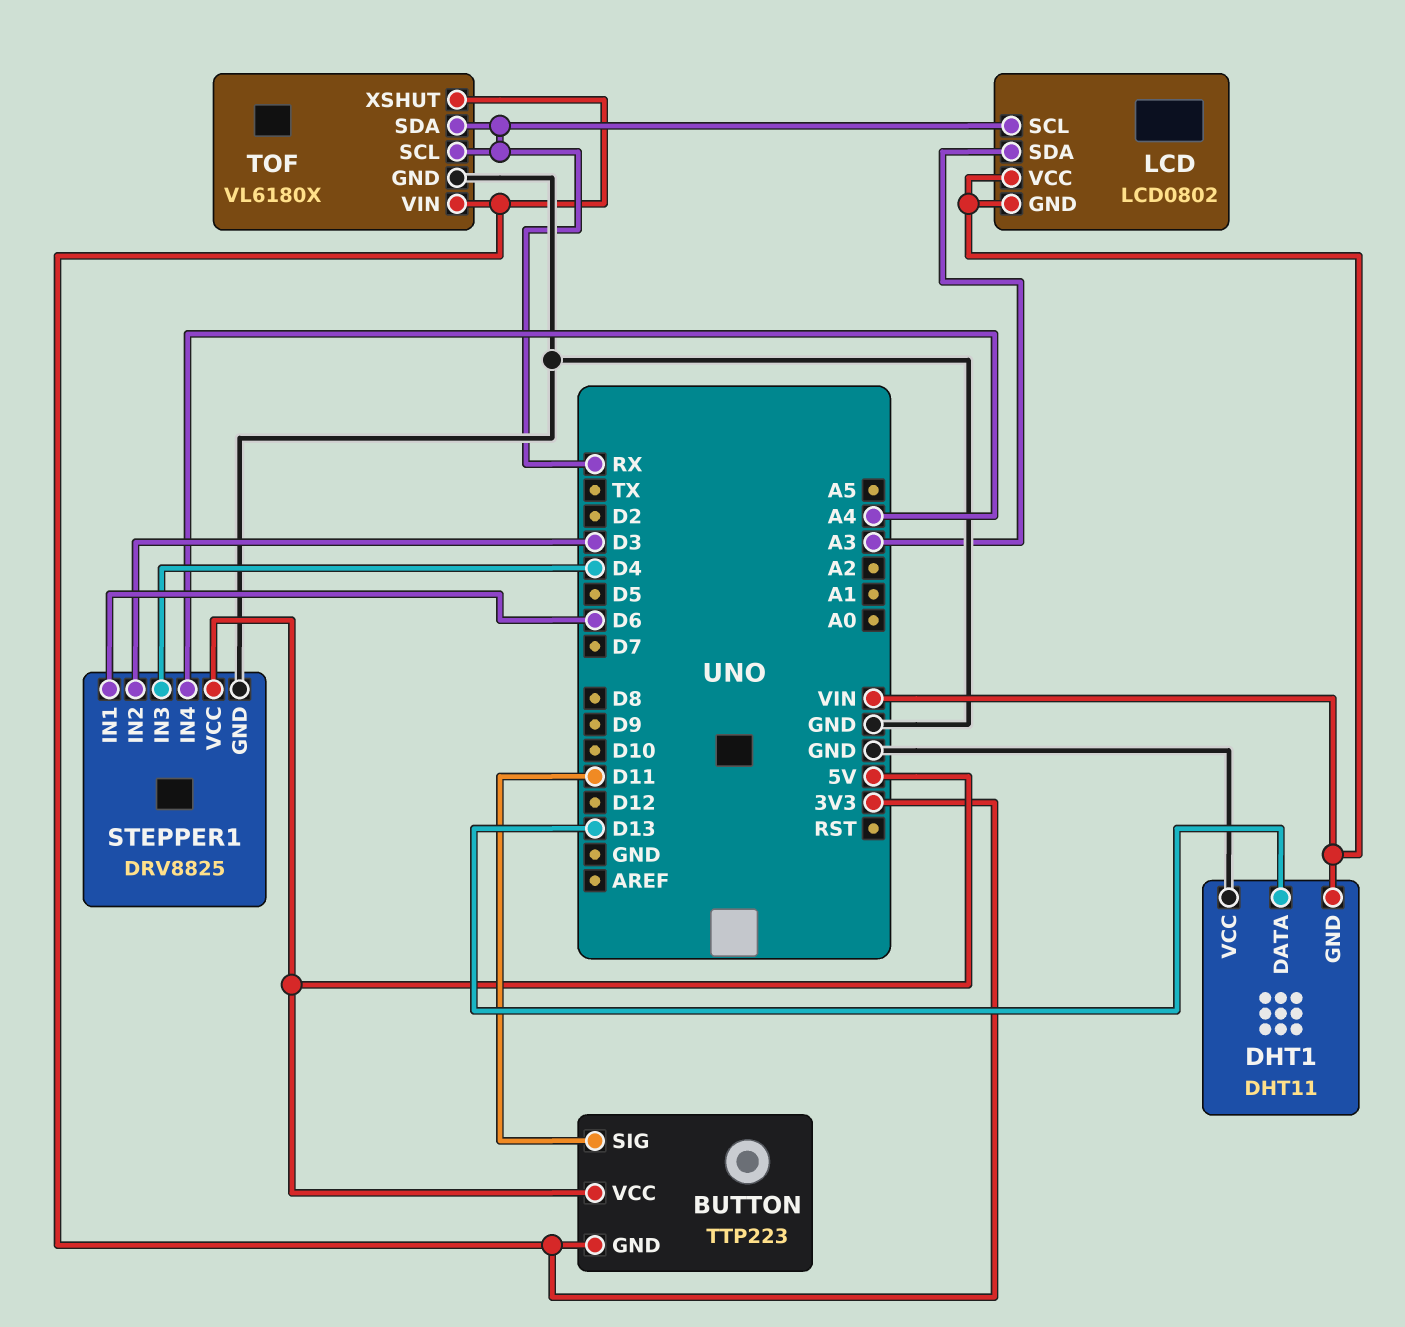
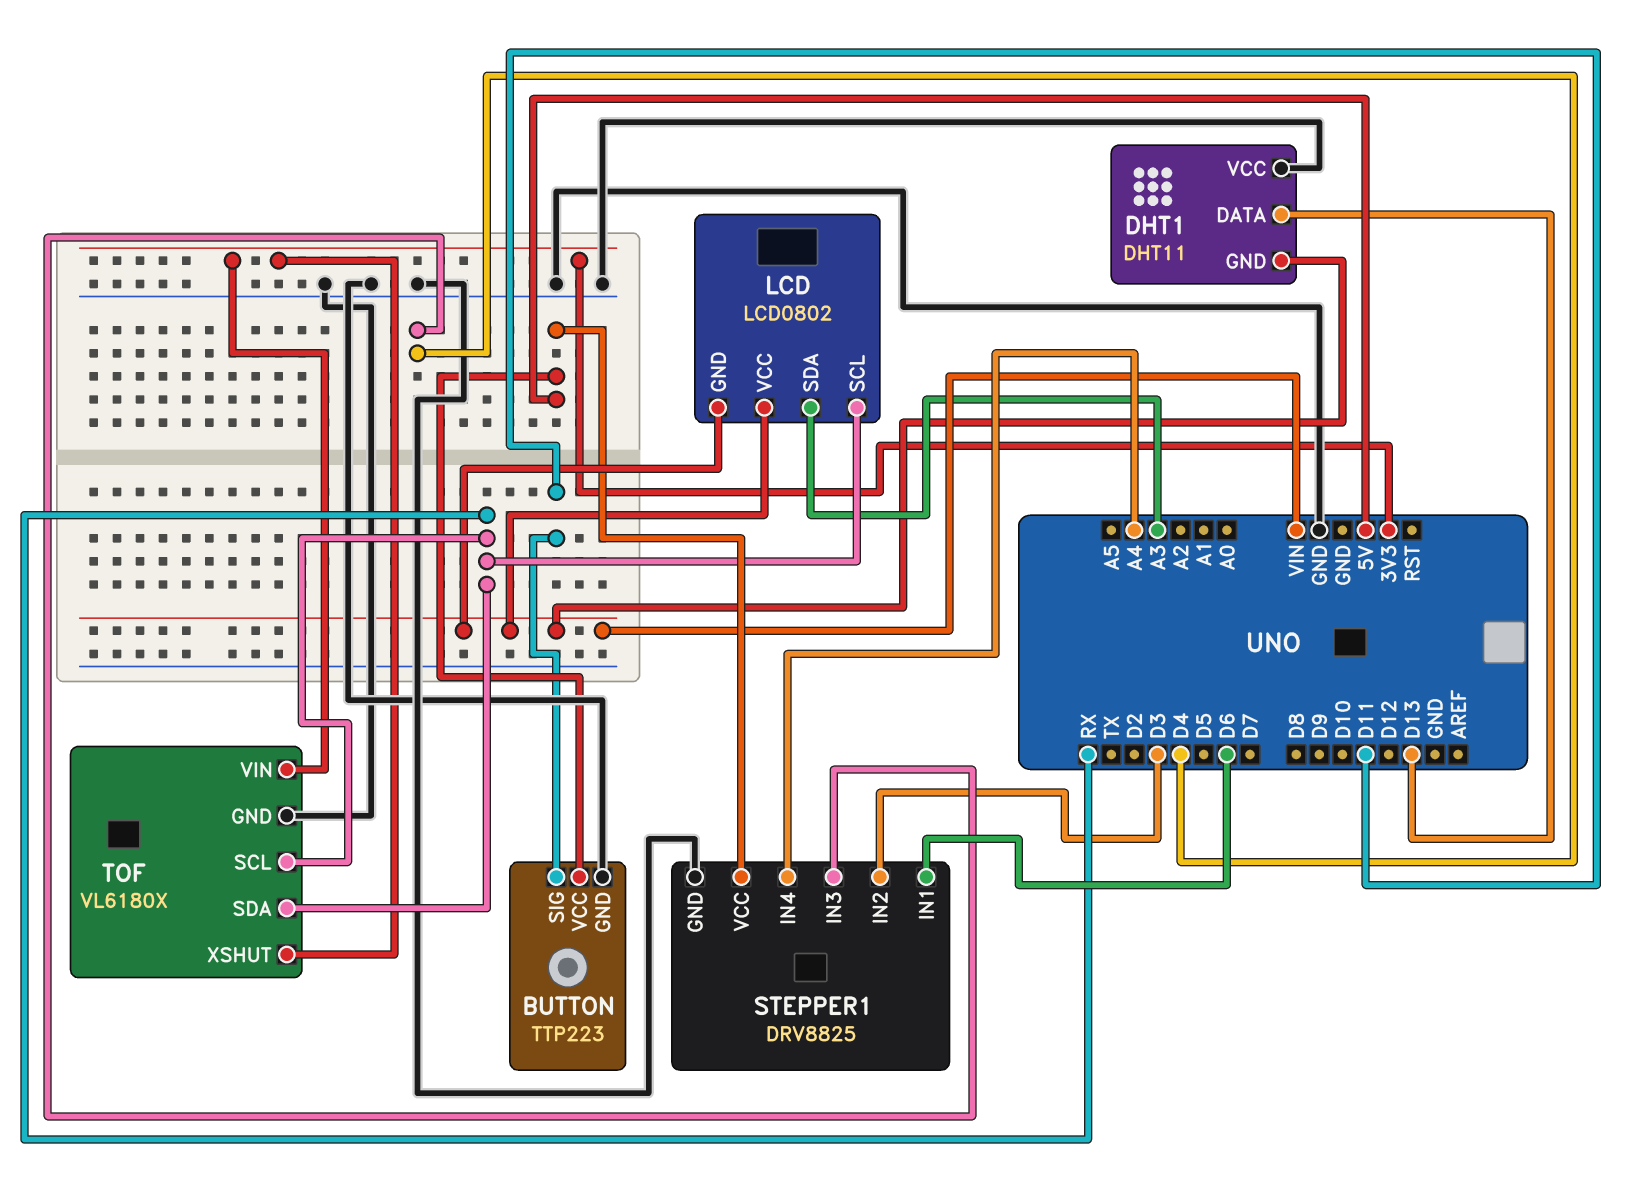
BUTTON pin GND: 3V3 -> GND

